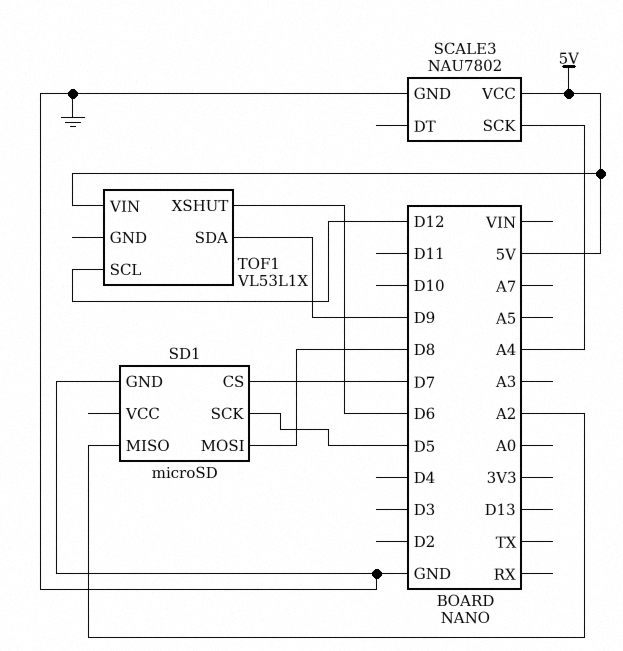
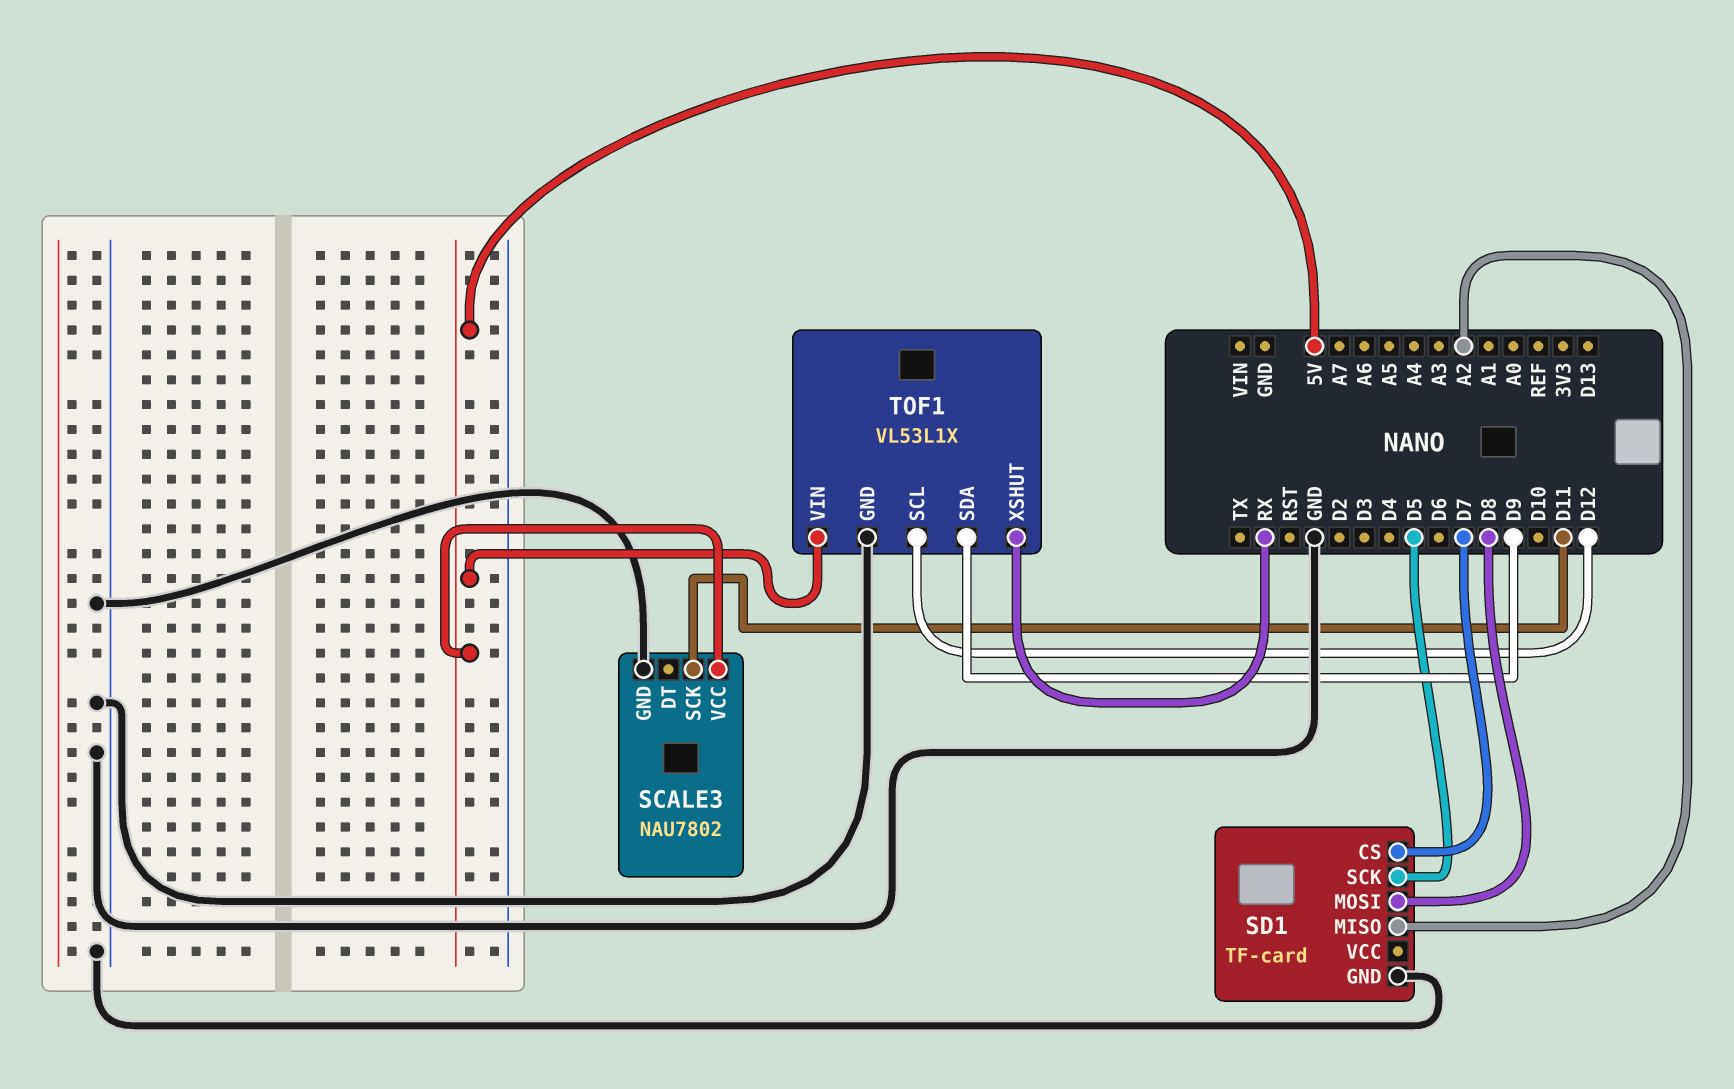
SCALE3 pin SCK: A4 -> D11
SD1: microSD -> TF-card
TOF1 pin GND: none -> GND
TOF1 pin XSHUT: D6 -> RX

